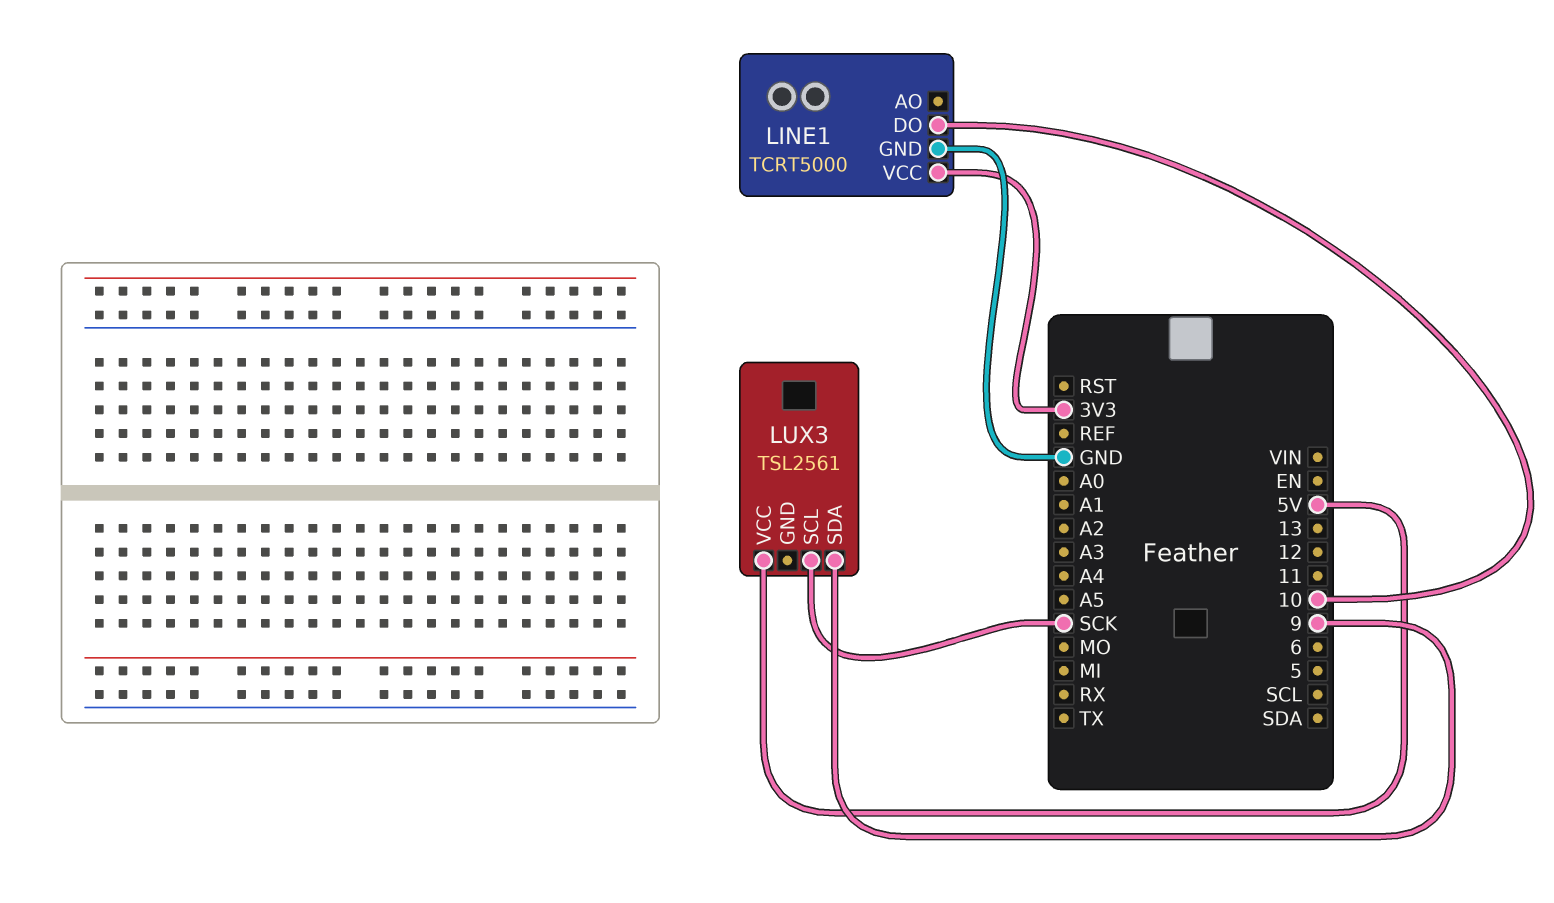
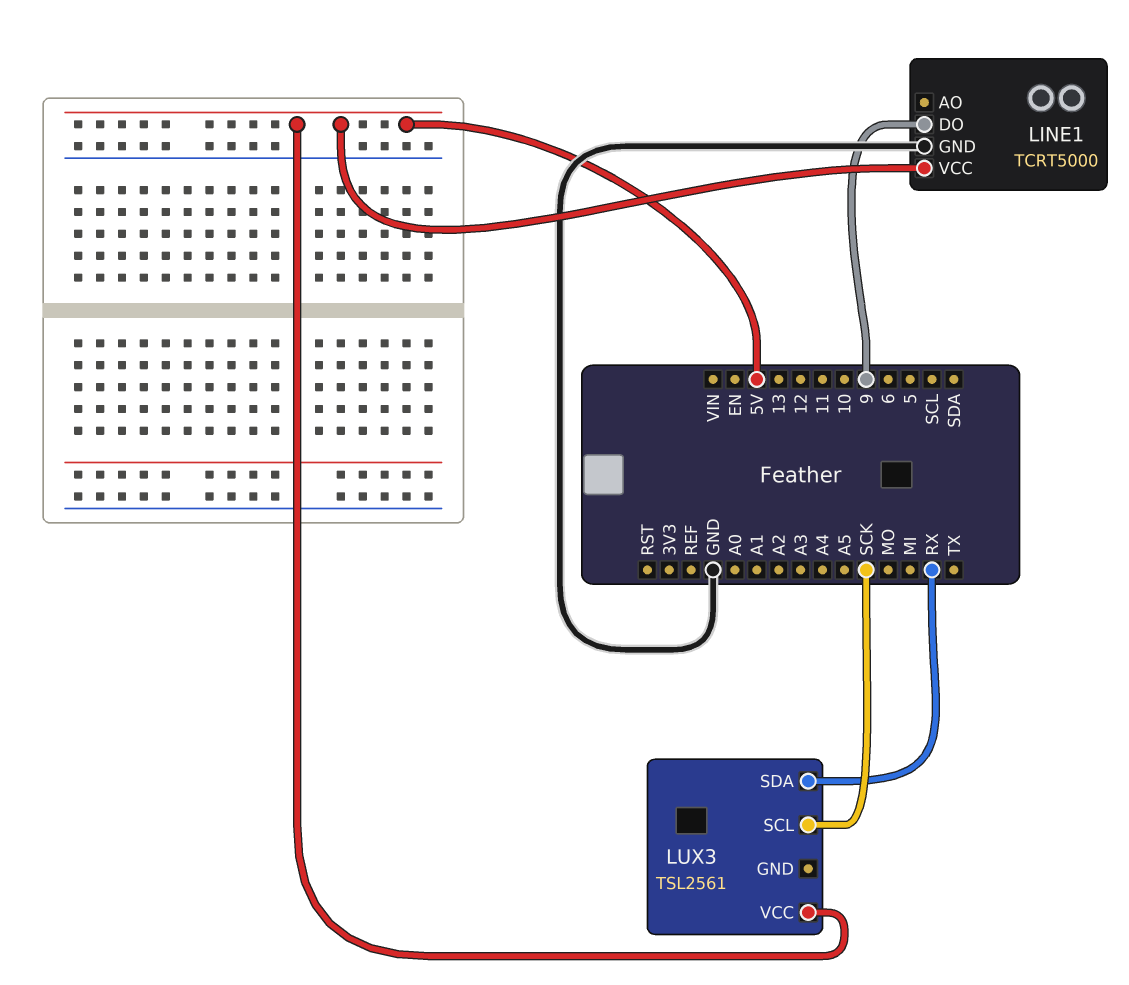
LINE1 pin DO: 10 -> 9
LINE1 pin VCC: 3V3 -> 5V
LUX3 pin SDA: 9 -> RX

